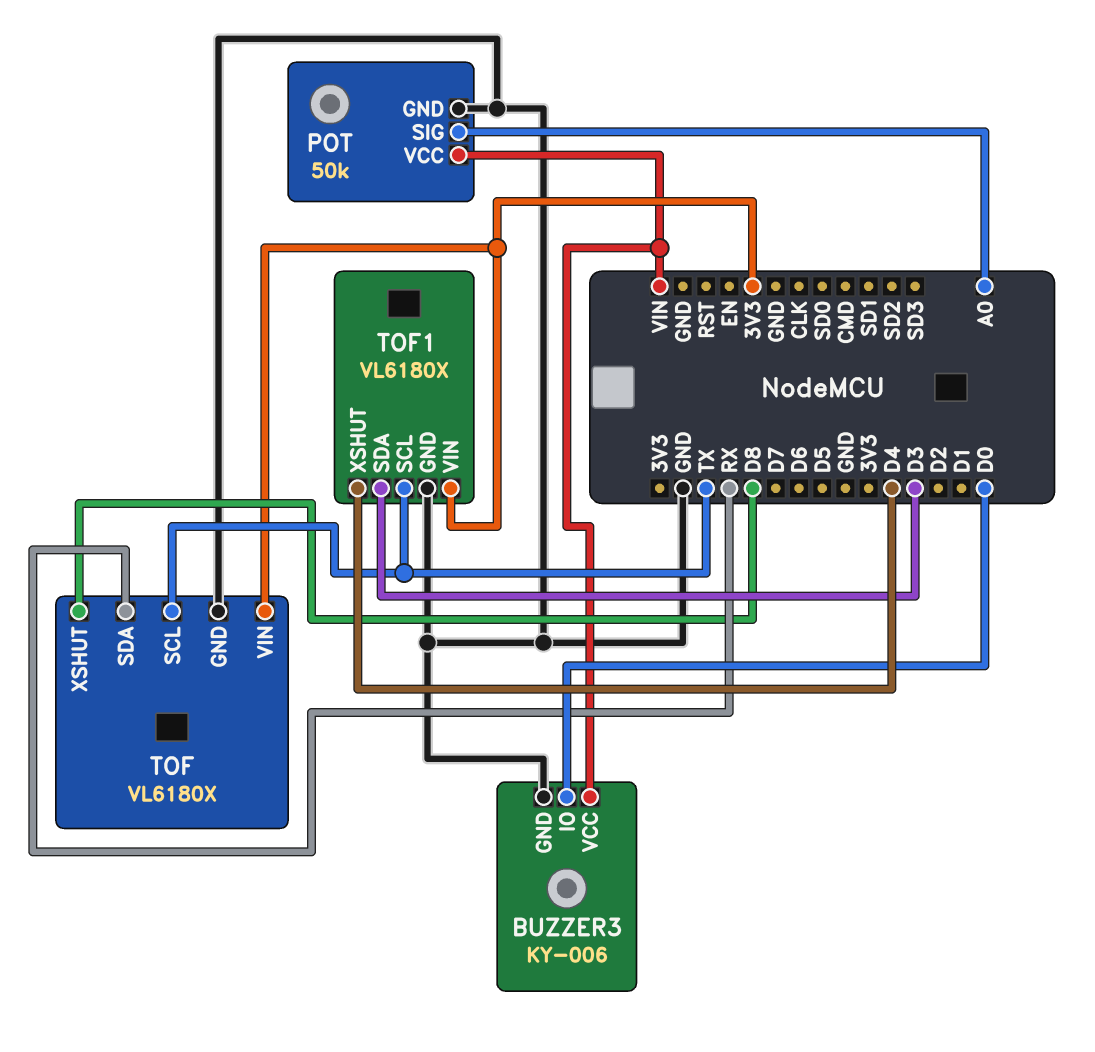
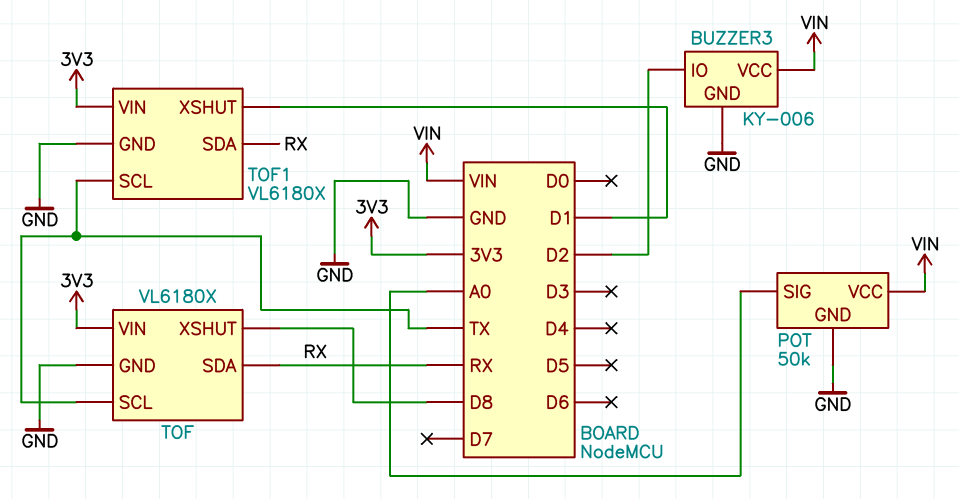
BUZZER3 pin IO: D0 -> D2
TOF1 pin SDA: D3 -> RX
TOF1 pin XSHUT: D4 -> D1

